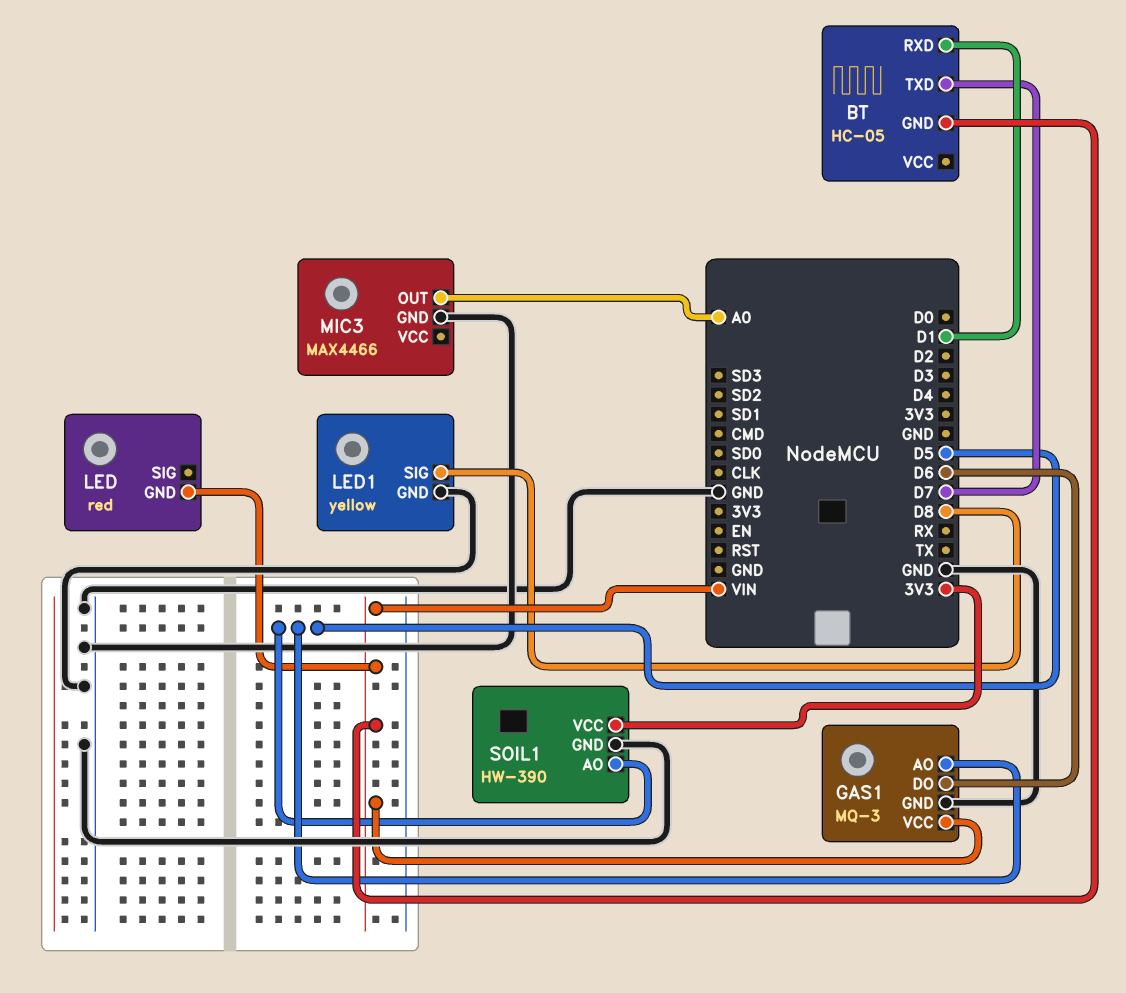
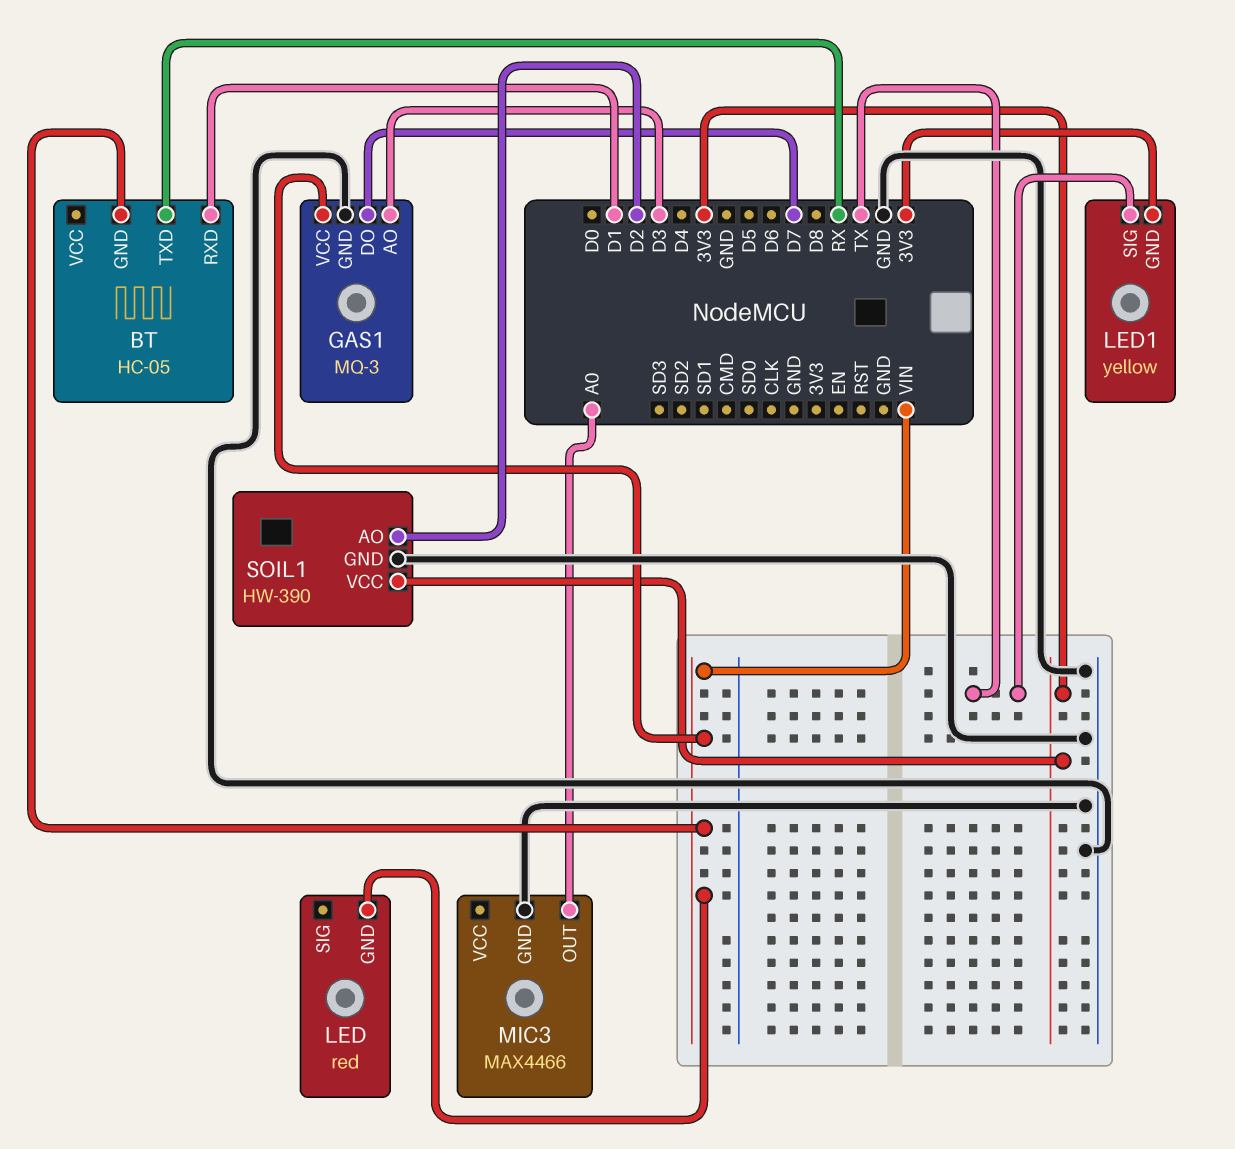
BT pin TXD: D7 -> RX
GAS1 pin AO: D5 -> D3
GAS1 pin DO: D6 -> D7
LED1 pin GND: GND -> 3V3
LED1 pin SIG: D8 -> TX
SOIL1 pin AO: D5 -> D2

